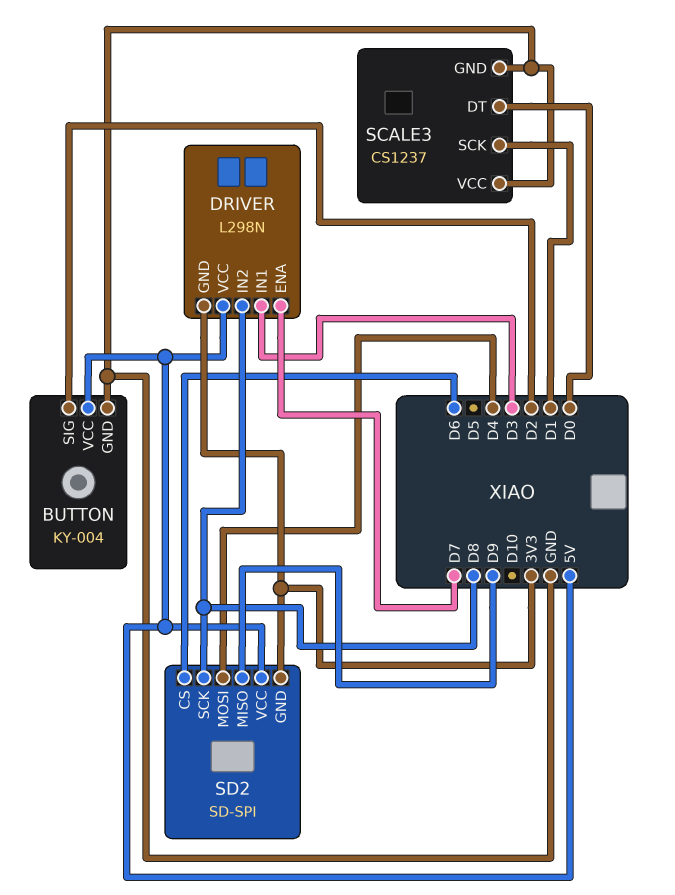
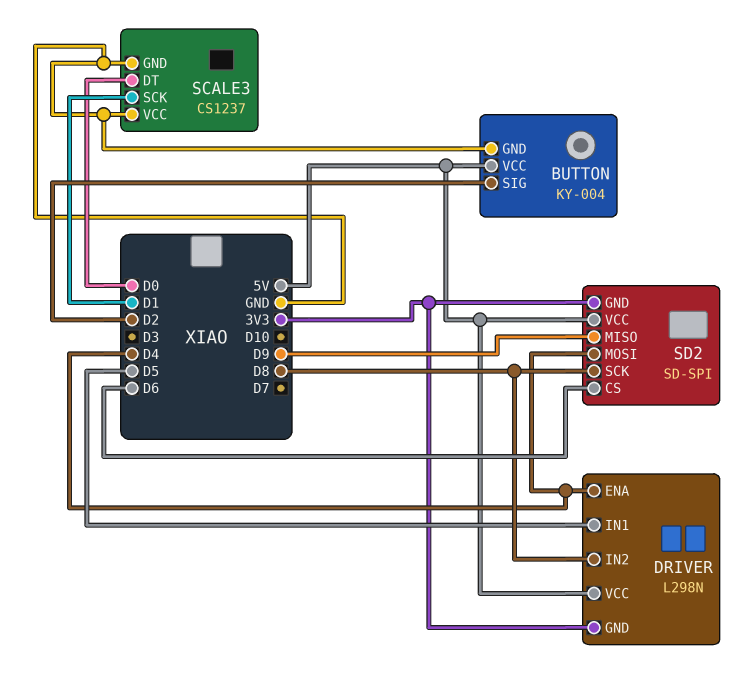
DRIVER pin ENA: D7 -> D4
DRIVER pin IN1: D3 -> D5

